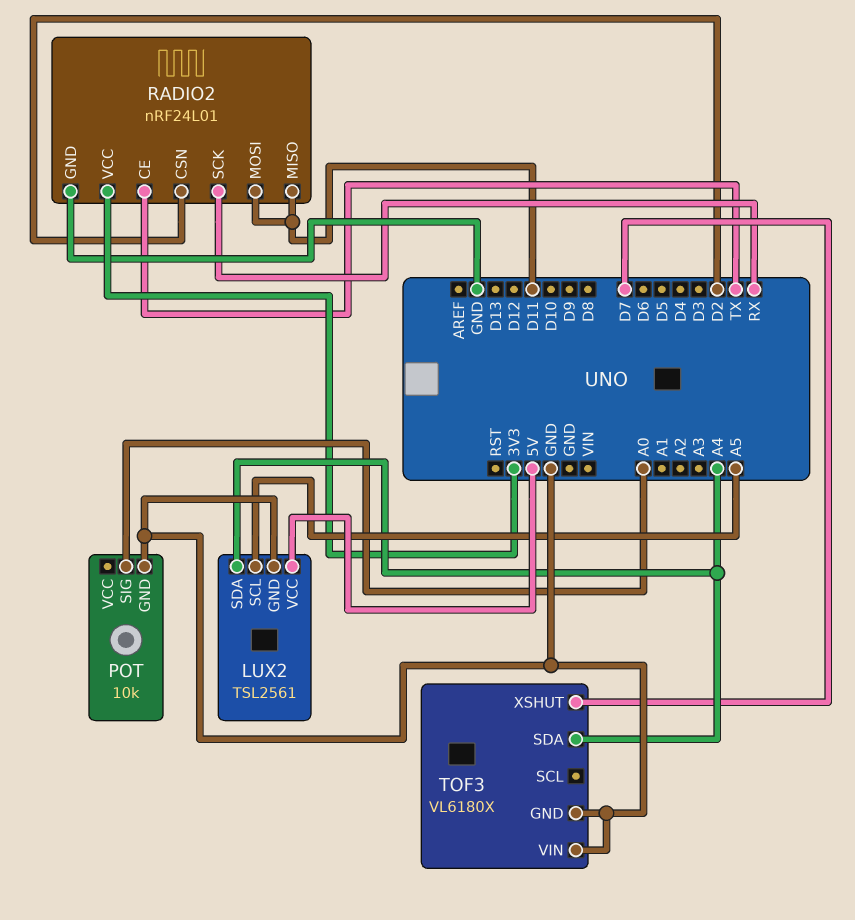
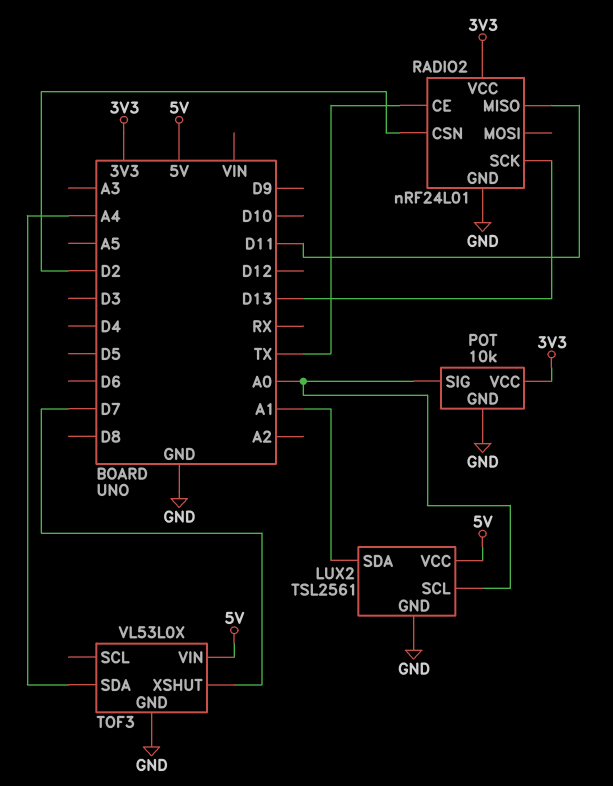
LUX2 pin SCL: A5 -> A0
LUX2 pin SDA: A4 -> A1
POT pin VCC: none -> 3V3
RADIO2 pin MOSI: D11 -> none
RADIO2 pin SCK: RX -> D13
TOF3: VL6180X -> VL53L0X
TOF3 pin VIN: GND -> 5V

